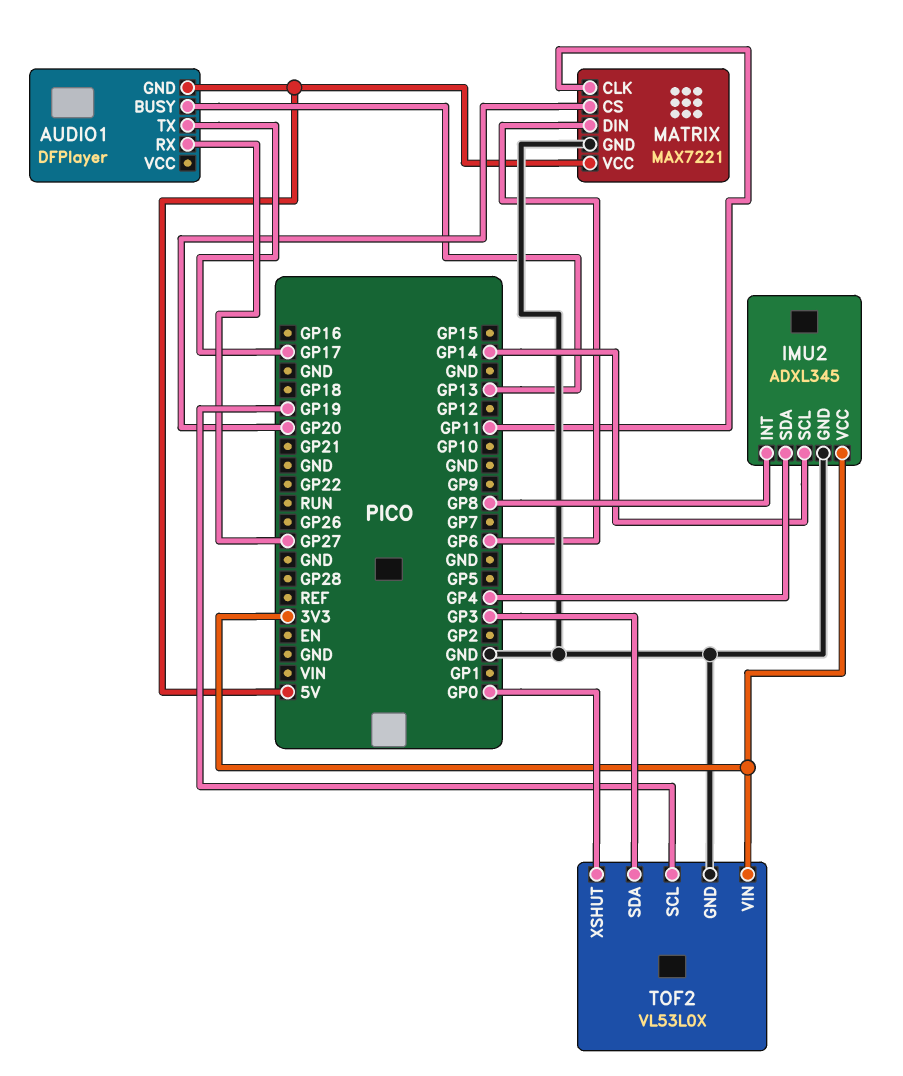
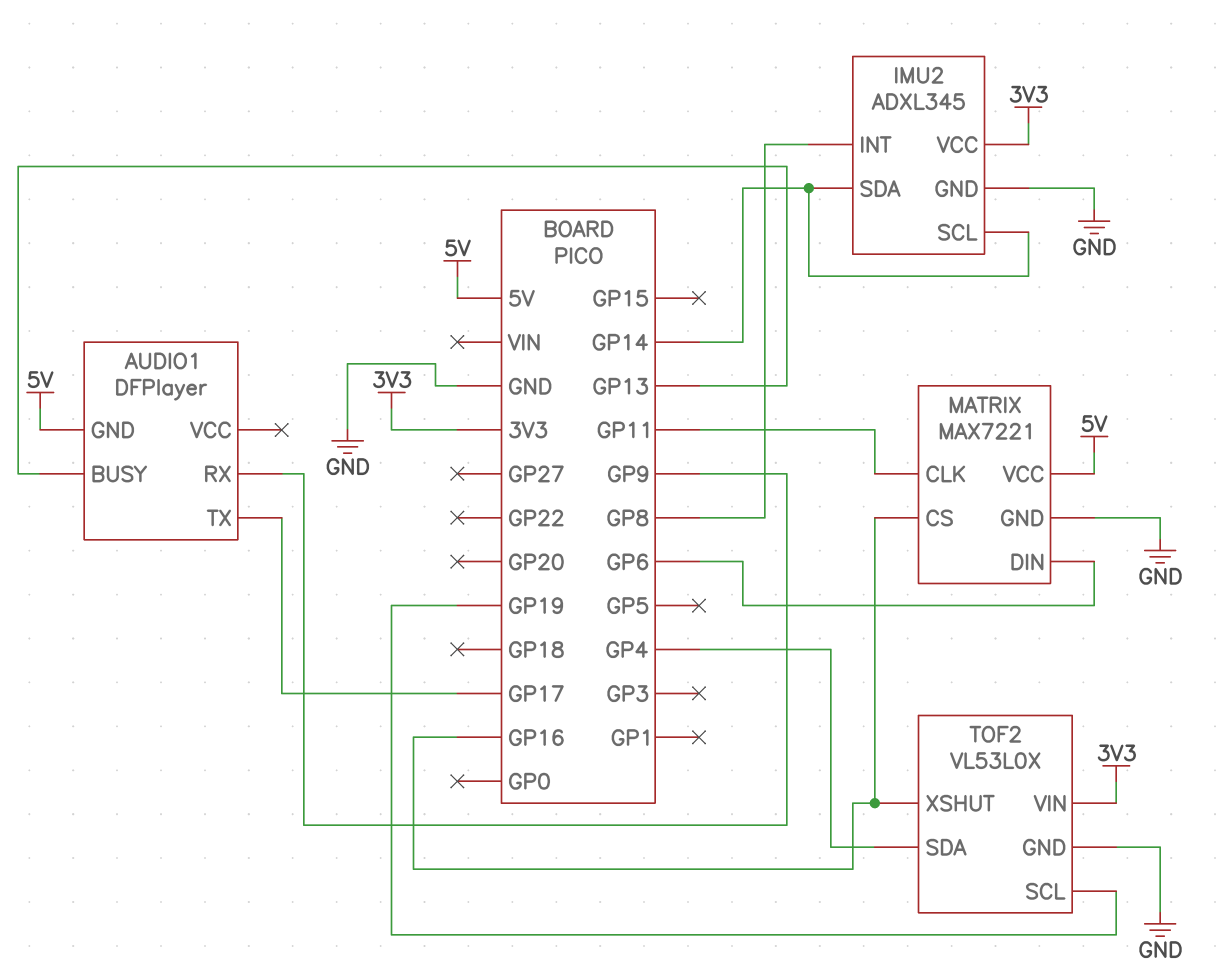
AUDIO1 pin RX: GP27 -> GP9
IMU2 pin SDA: GP4 -> GP14
MATRIX pin CS: GP20 -> GP16
TOF2 pin SDA: GP3 -> GP4
TOF2 pin XSHUT: GP0 -> GP16

